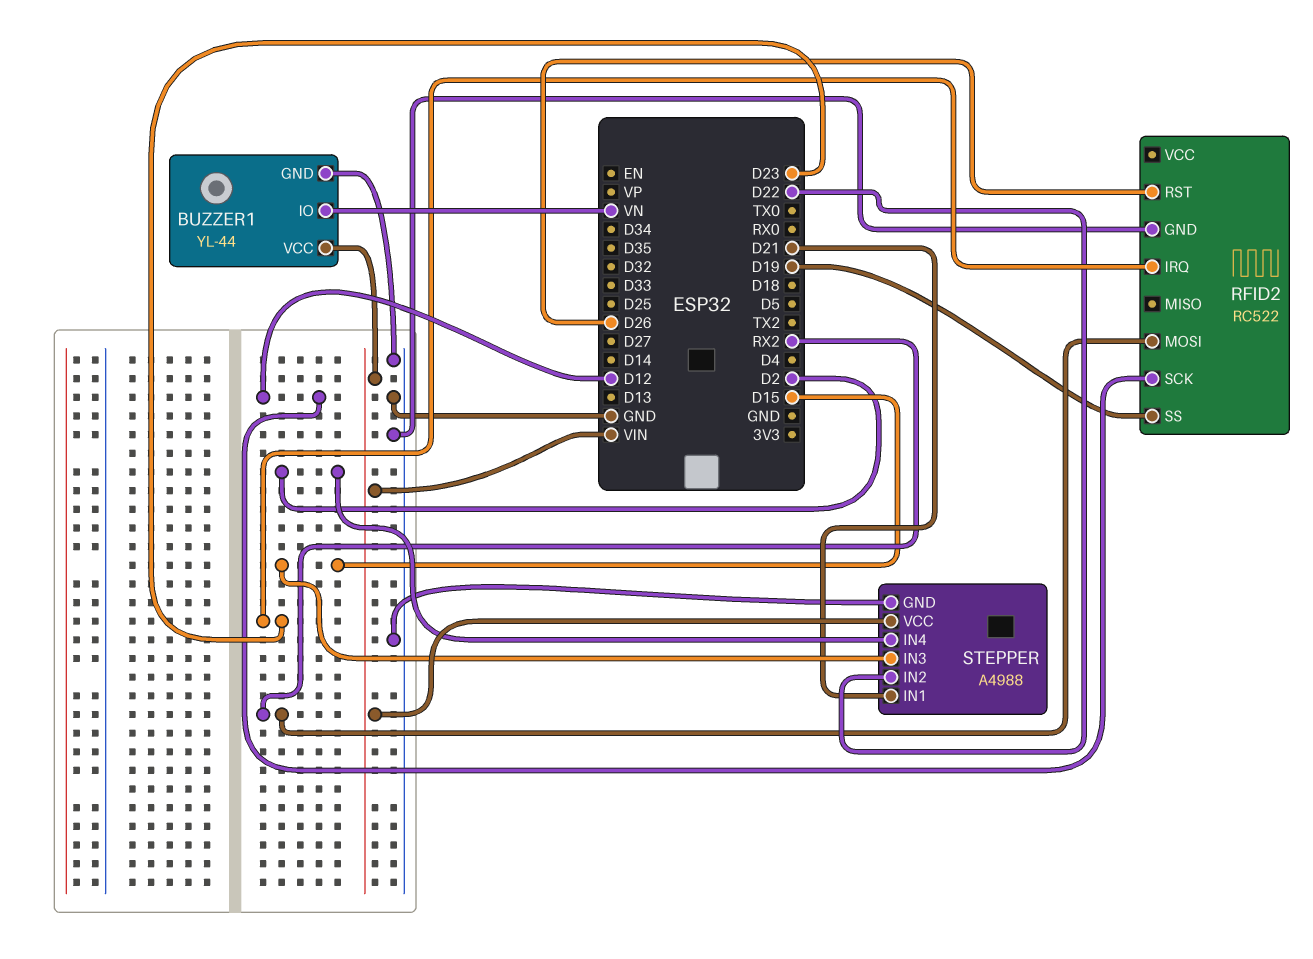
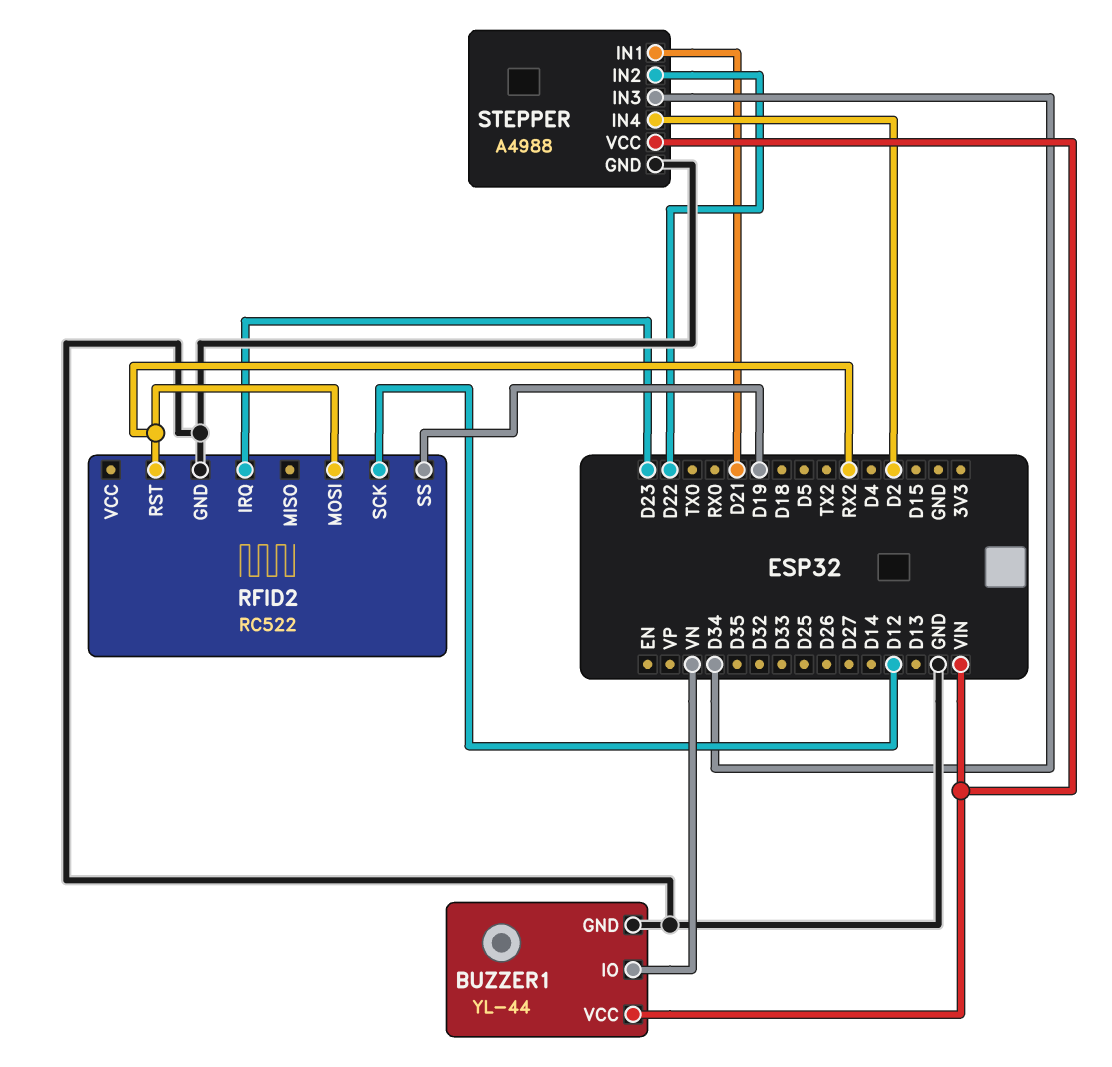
RFID2 pin RST: D26 -> RX2
STEPPER pin IN3: D15 -> D34

